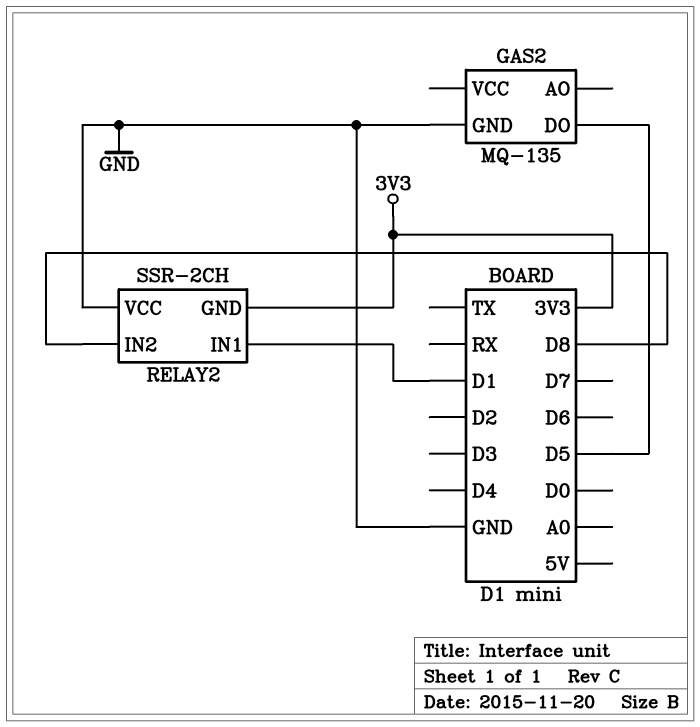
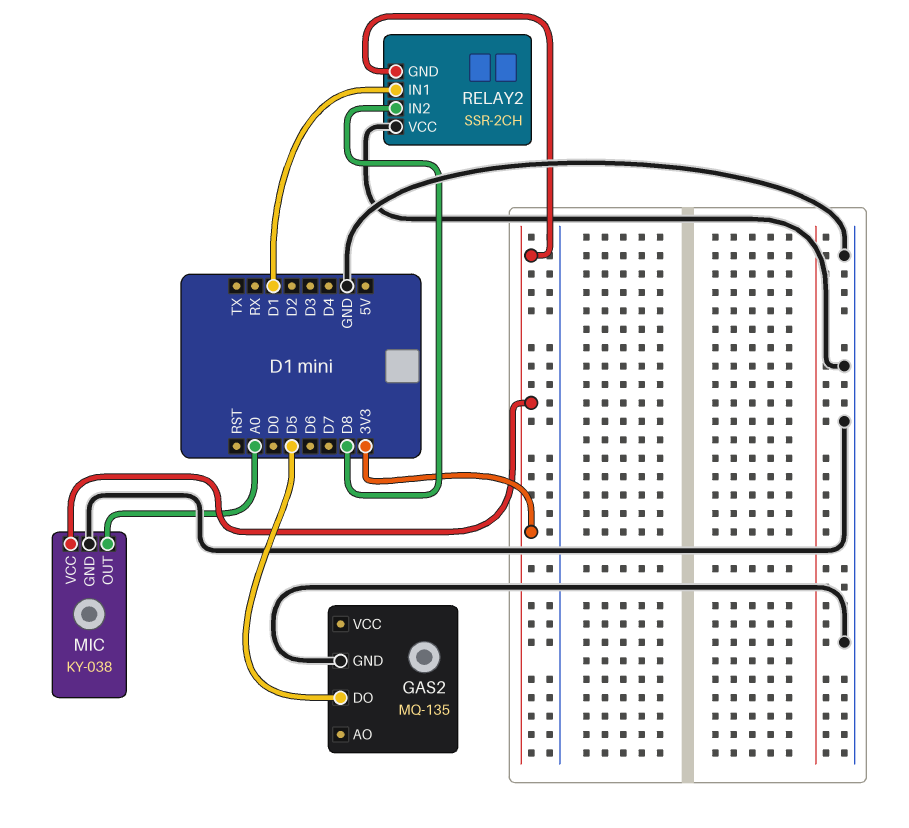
MIC: none -> KY-038
MIC pin GND: none -> GND
MIC pin OUT: none -> A0
MIC pin VCC: none -> 3V3

